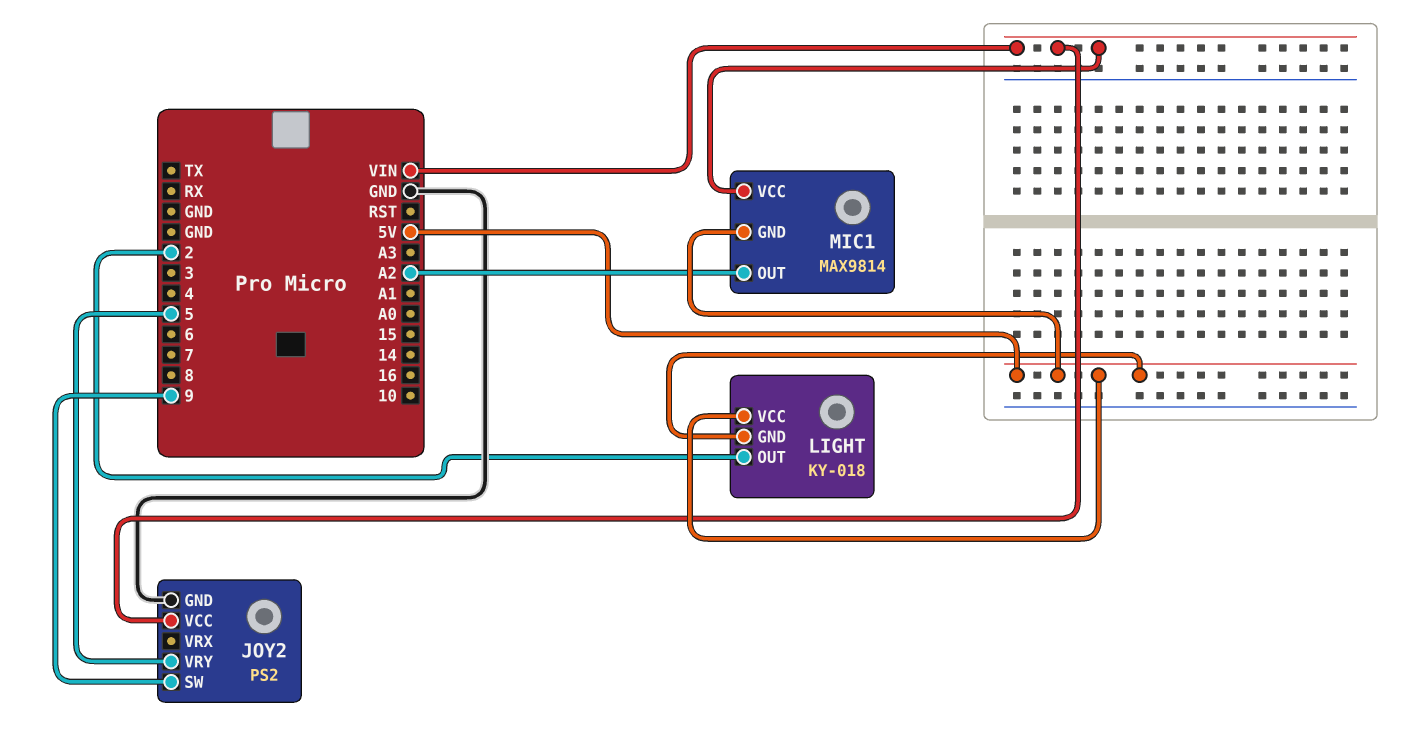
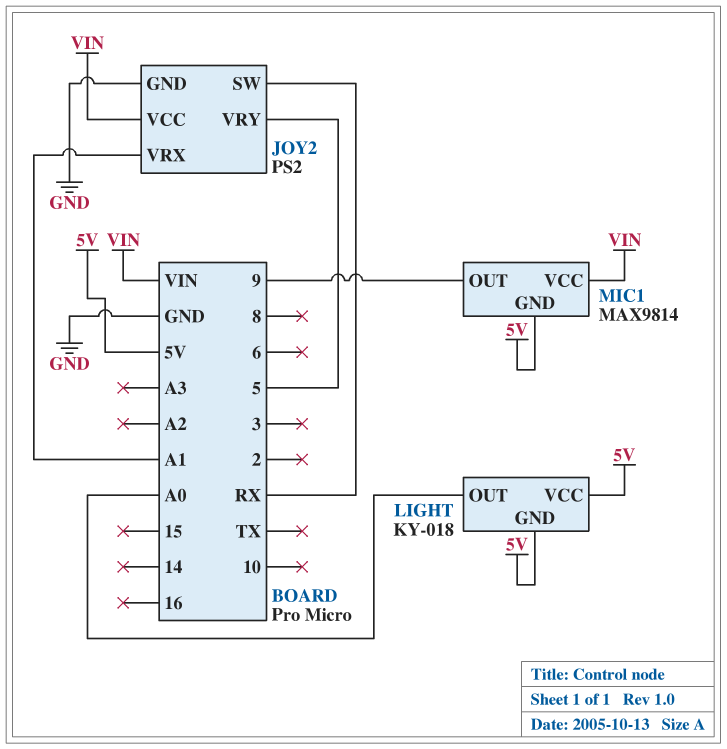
JOY2 pin SW: 9 -> RX
JOY2 pin VRX: none -> A1
LIGHT pin OUT: 2 -> A0
MIC1 pin OUT: A2 -> 9

